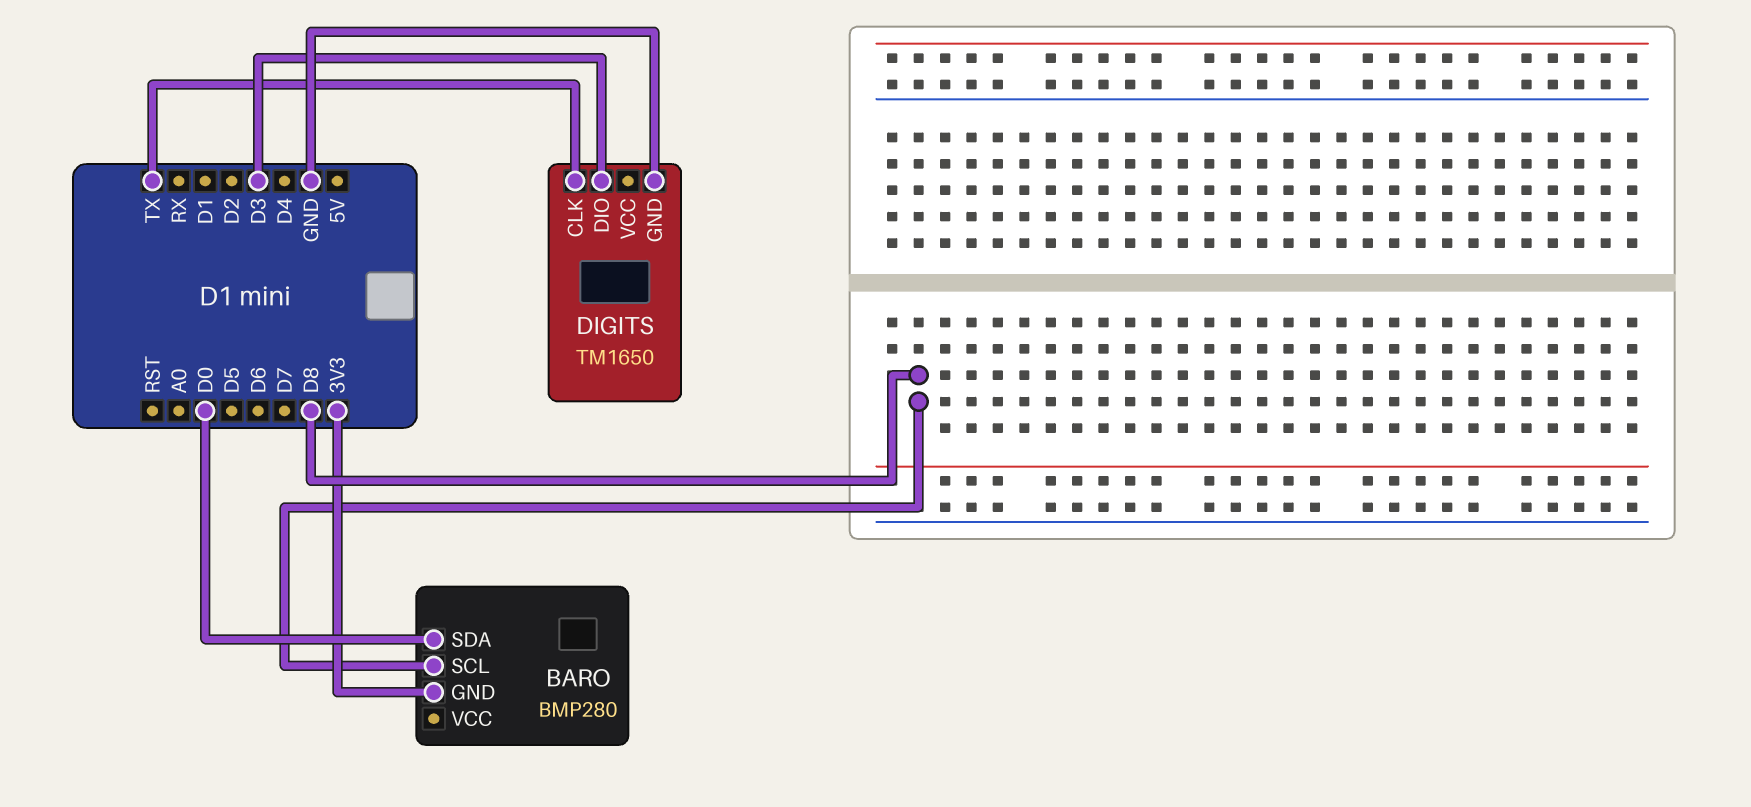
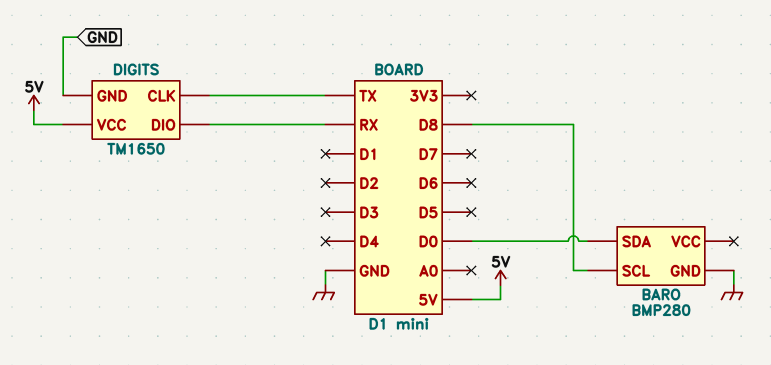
BARO pin GND: 3V3 -> GND
DIGITS pin DIO: D3 -> RX
DIGITS pin VCC: none -> 5V

